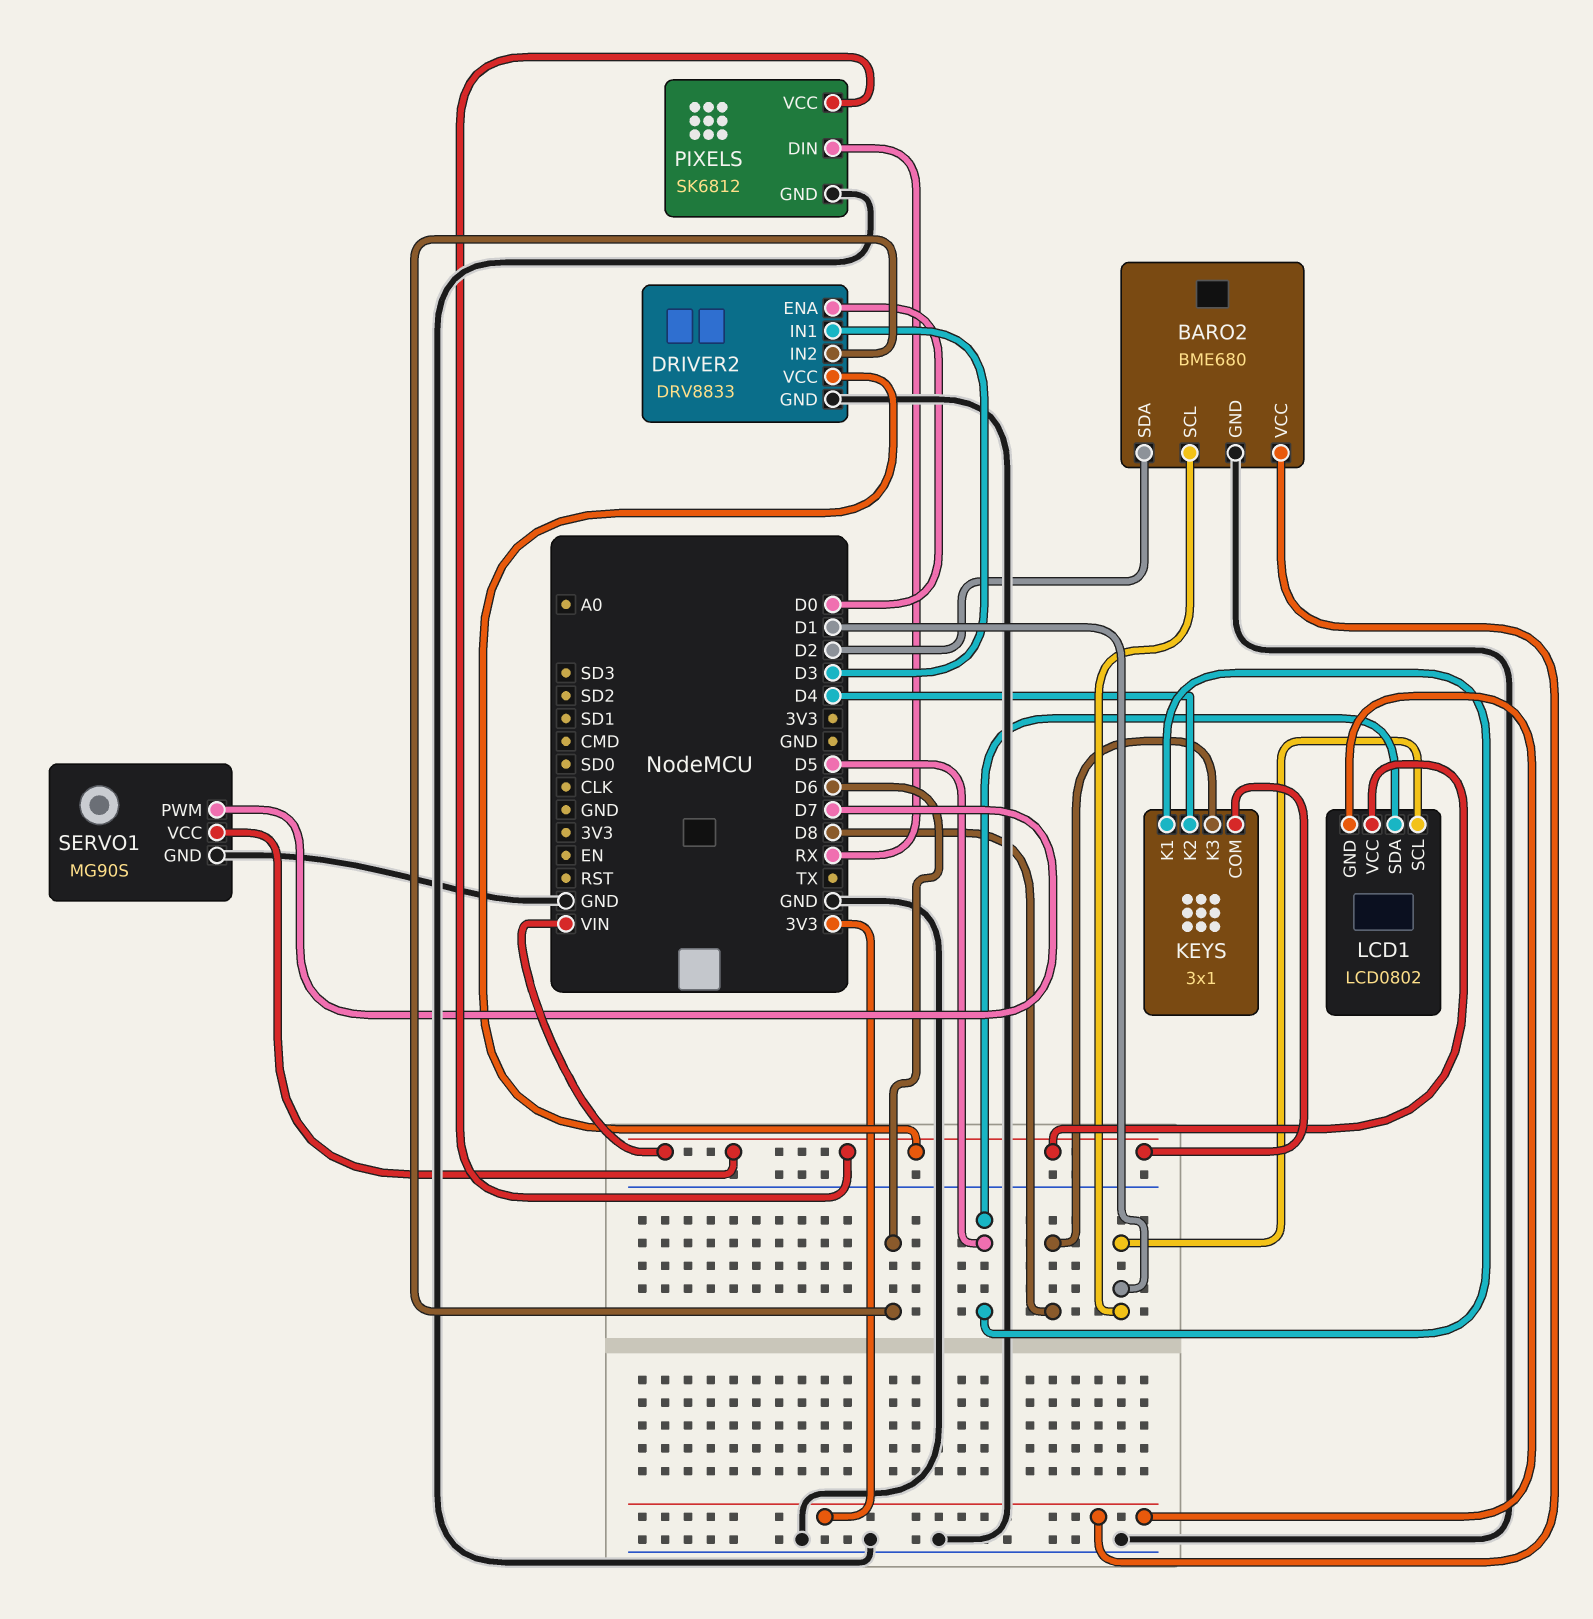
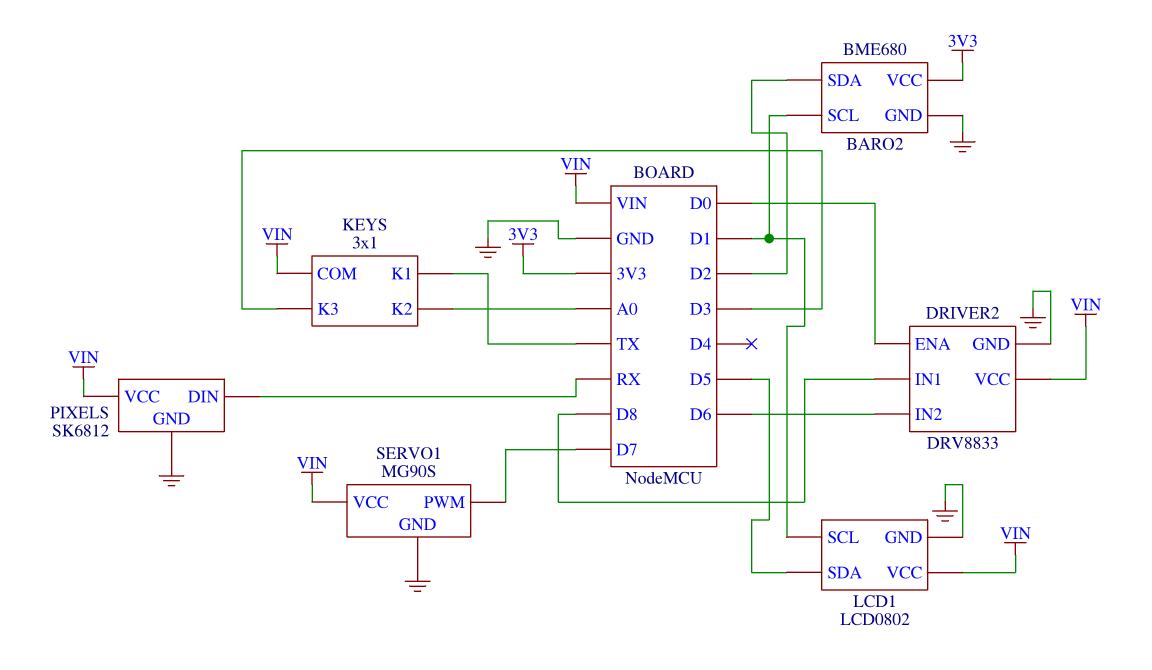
DRIVER2 pin IN1: D3 -> D8
KEYS pin K1: D5 -> TX
KEYS pin K2: D4 -> A0
KEYS pin K3: D8 -> D3
LCD1 pin GND: 3V3 -> GND

